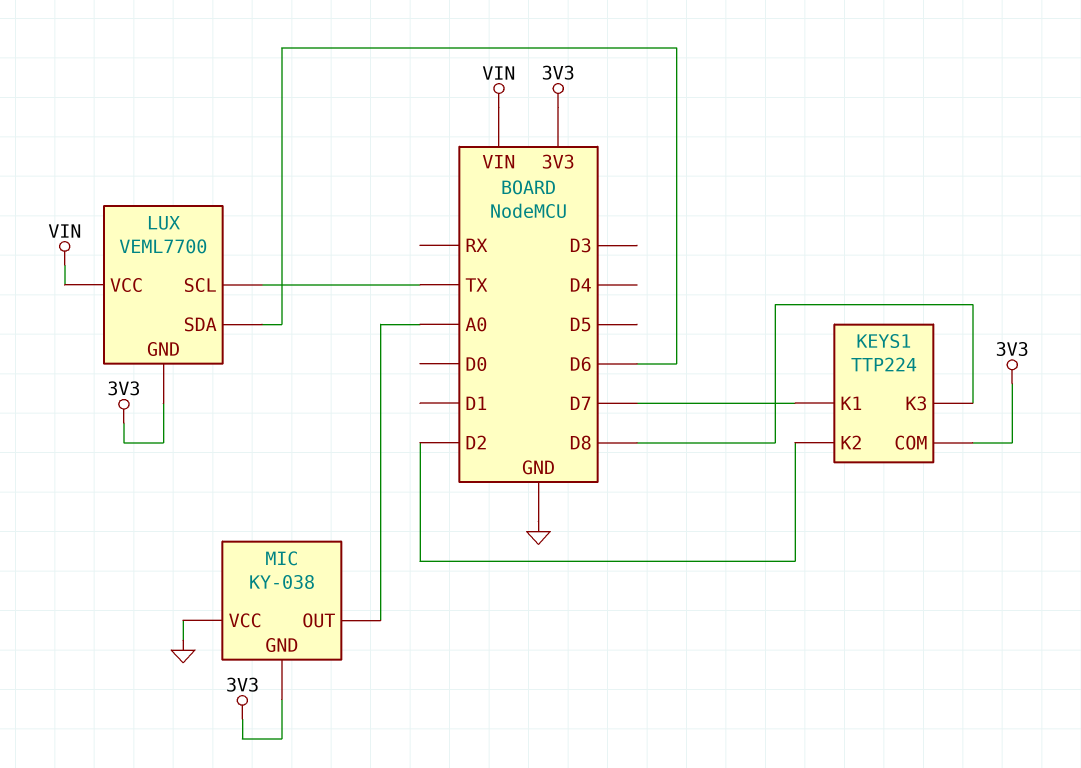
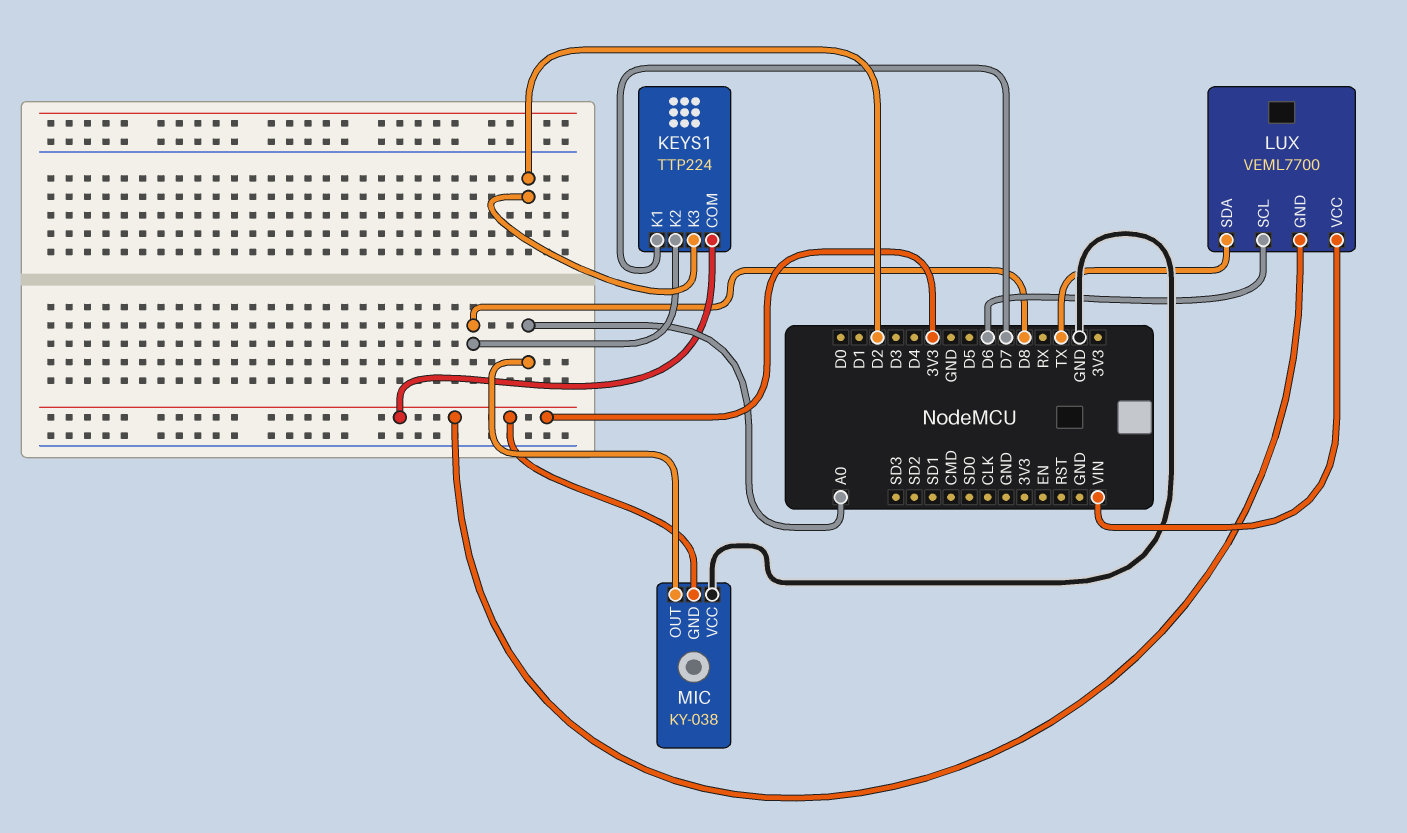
KEYS1 pin K2: D2 -> D8
KEYS1 pin K3: D8 -> D2
LUX pin SCL: TX -> D6
LUX pin SDA: D6 -> TX

